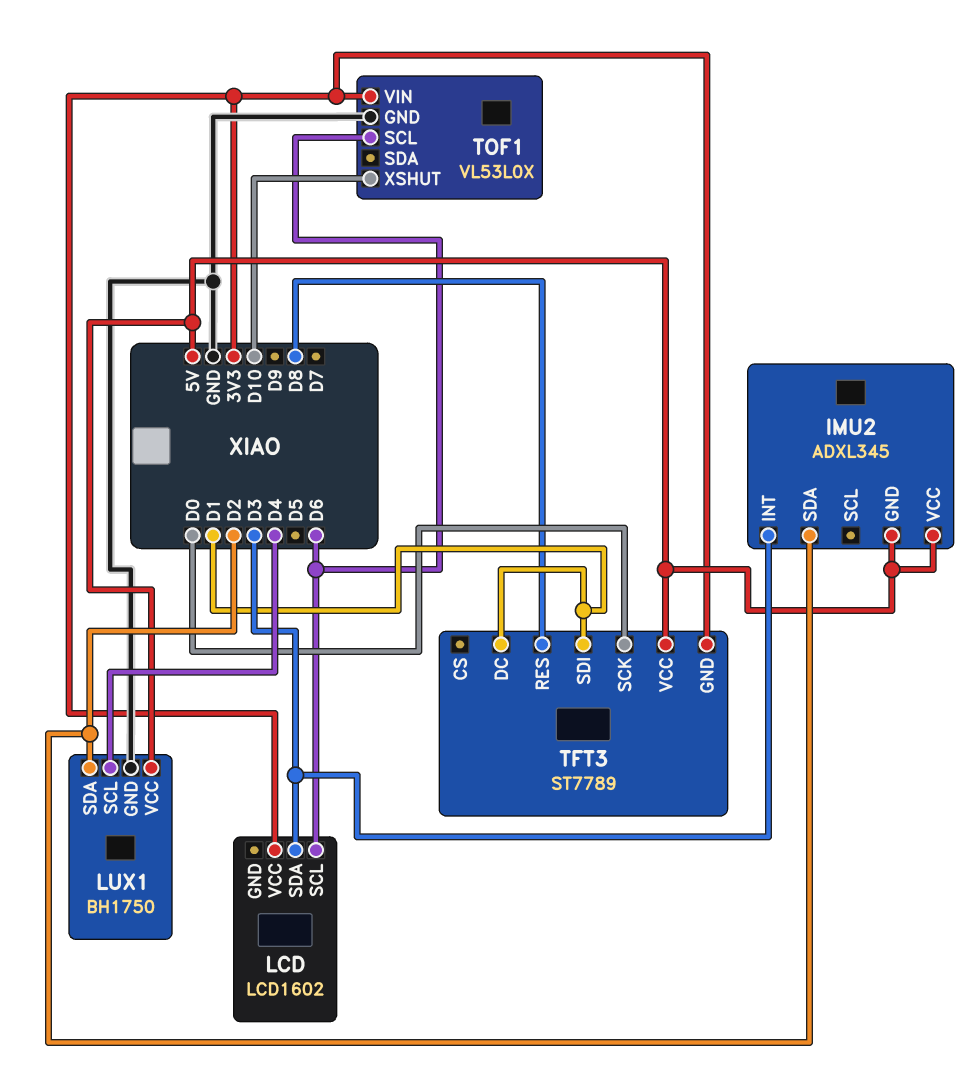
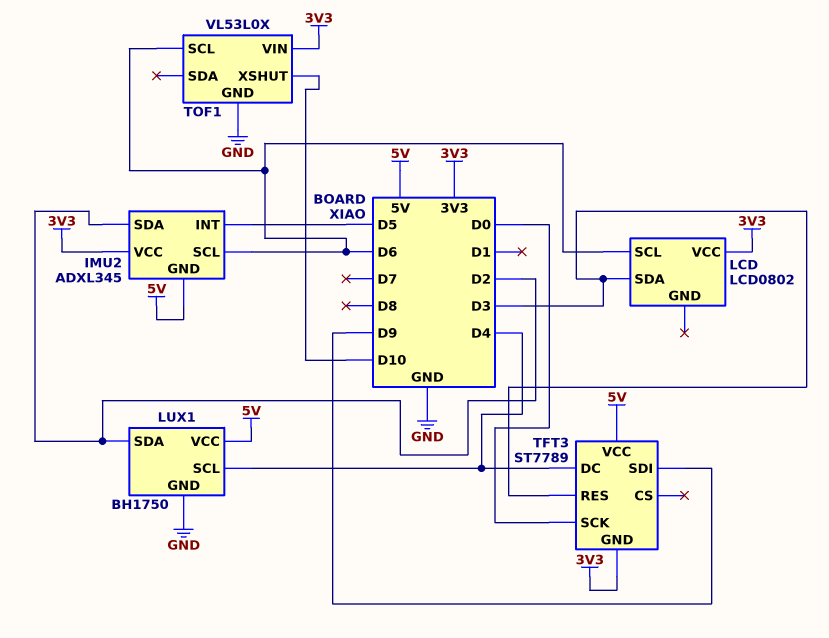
IMU2 pin INT: D3 -> D5
IMU2 pin SCL: none -> D6
IMU2 pin VCC: 5V -> 3V3
LCD: LCD1602 -> LCD0802
TFT3 pin DC: D1 -> D4
TFT3 pin RES: D8 -> D3
TFT3 pin SDI: D1 -> D9

